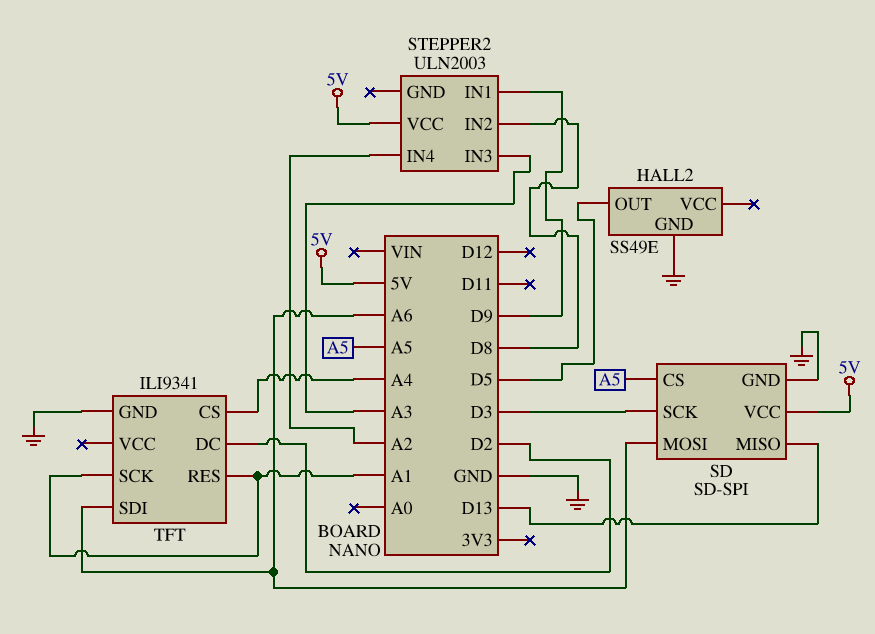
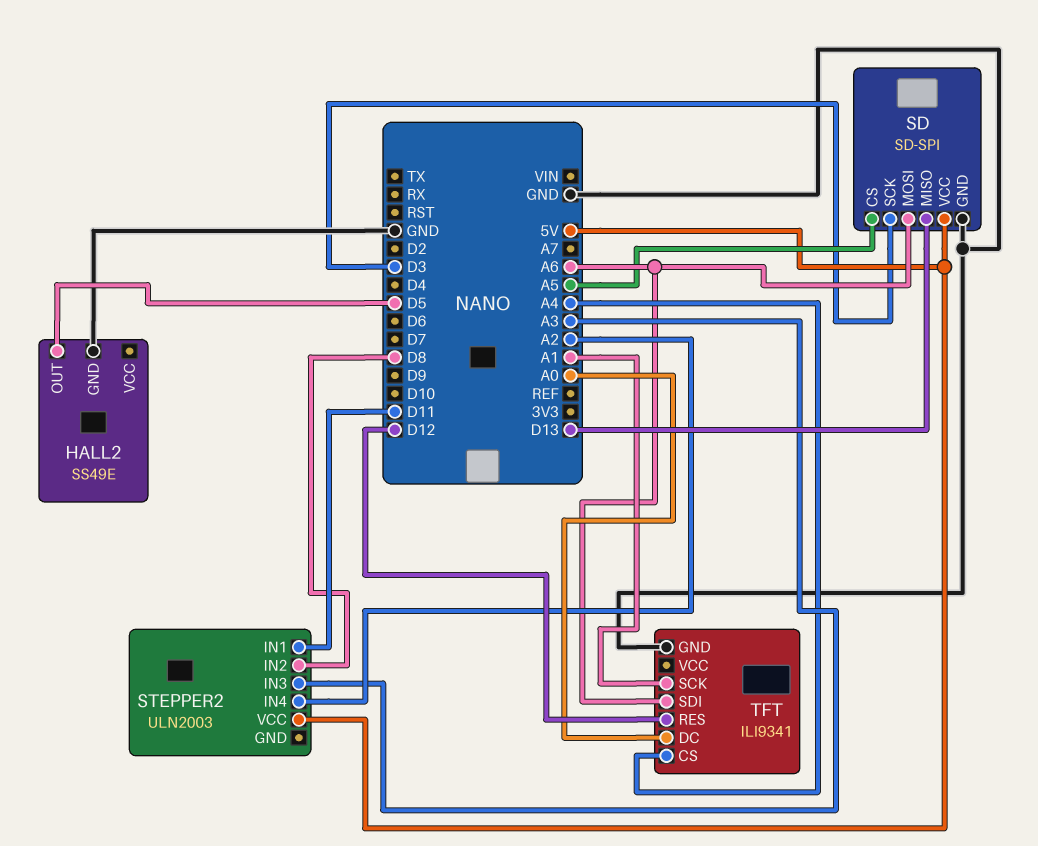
STEPPER2 pin IN1: D9 -> D11
TFT pin DC: D2 -> A0
TFT pin RES: A1 -> D12

